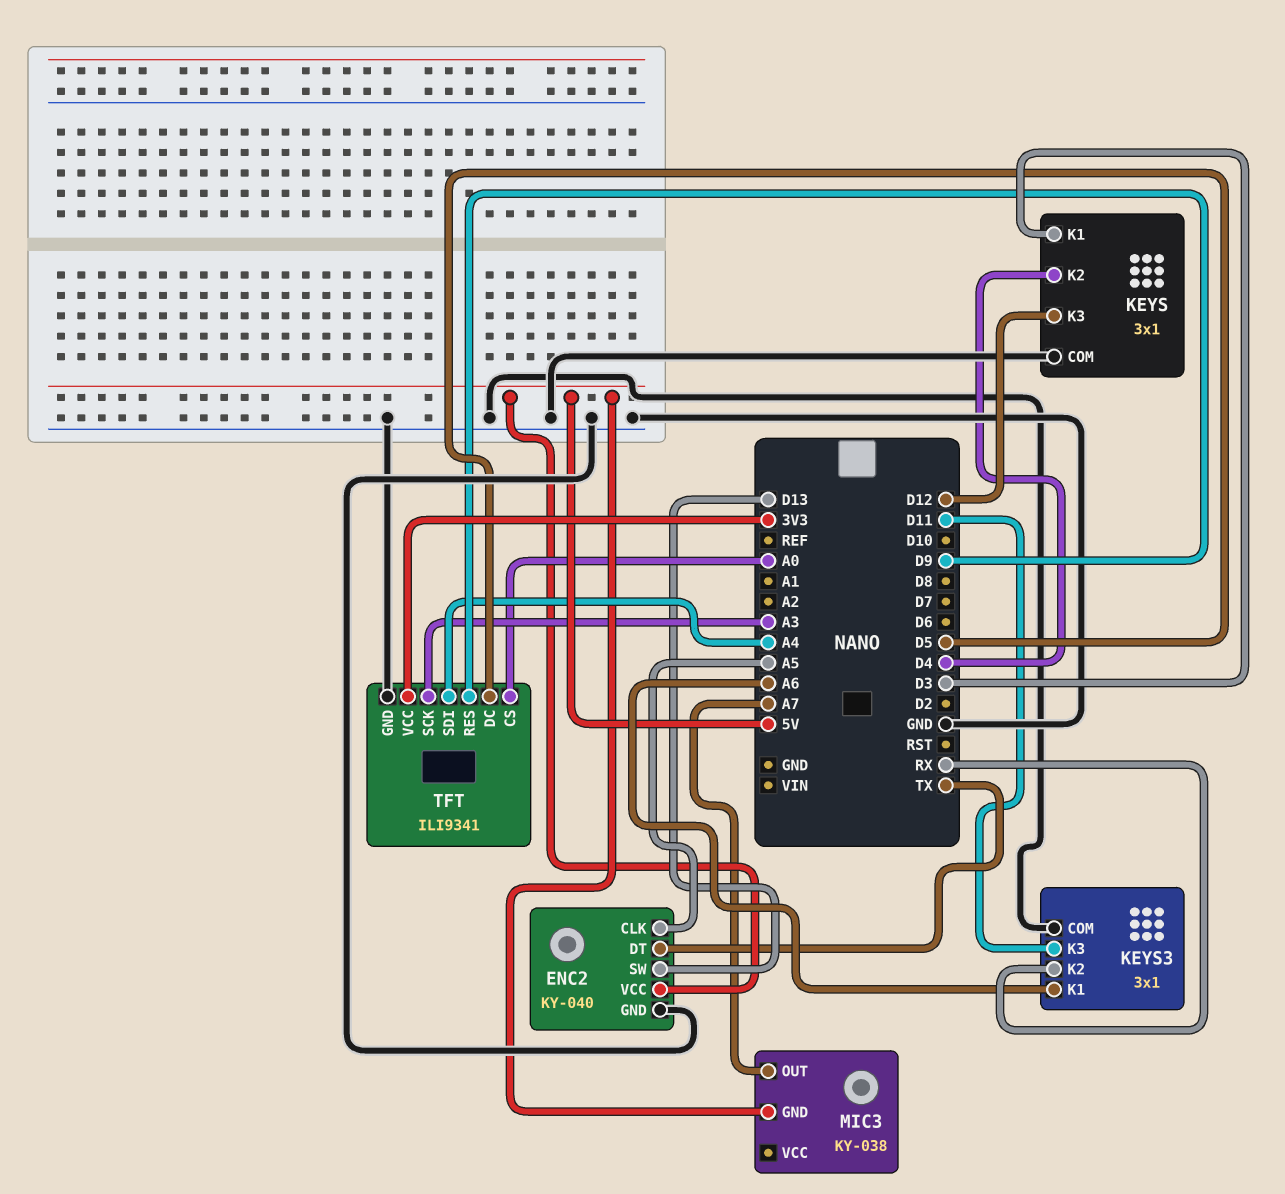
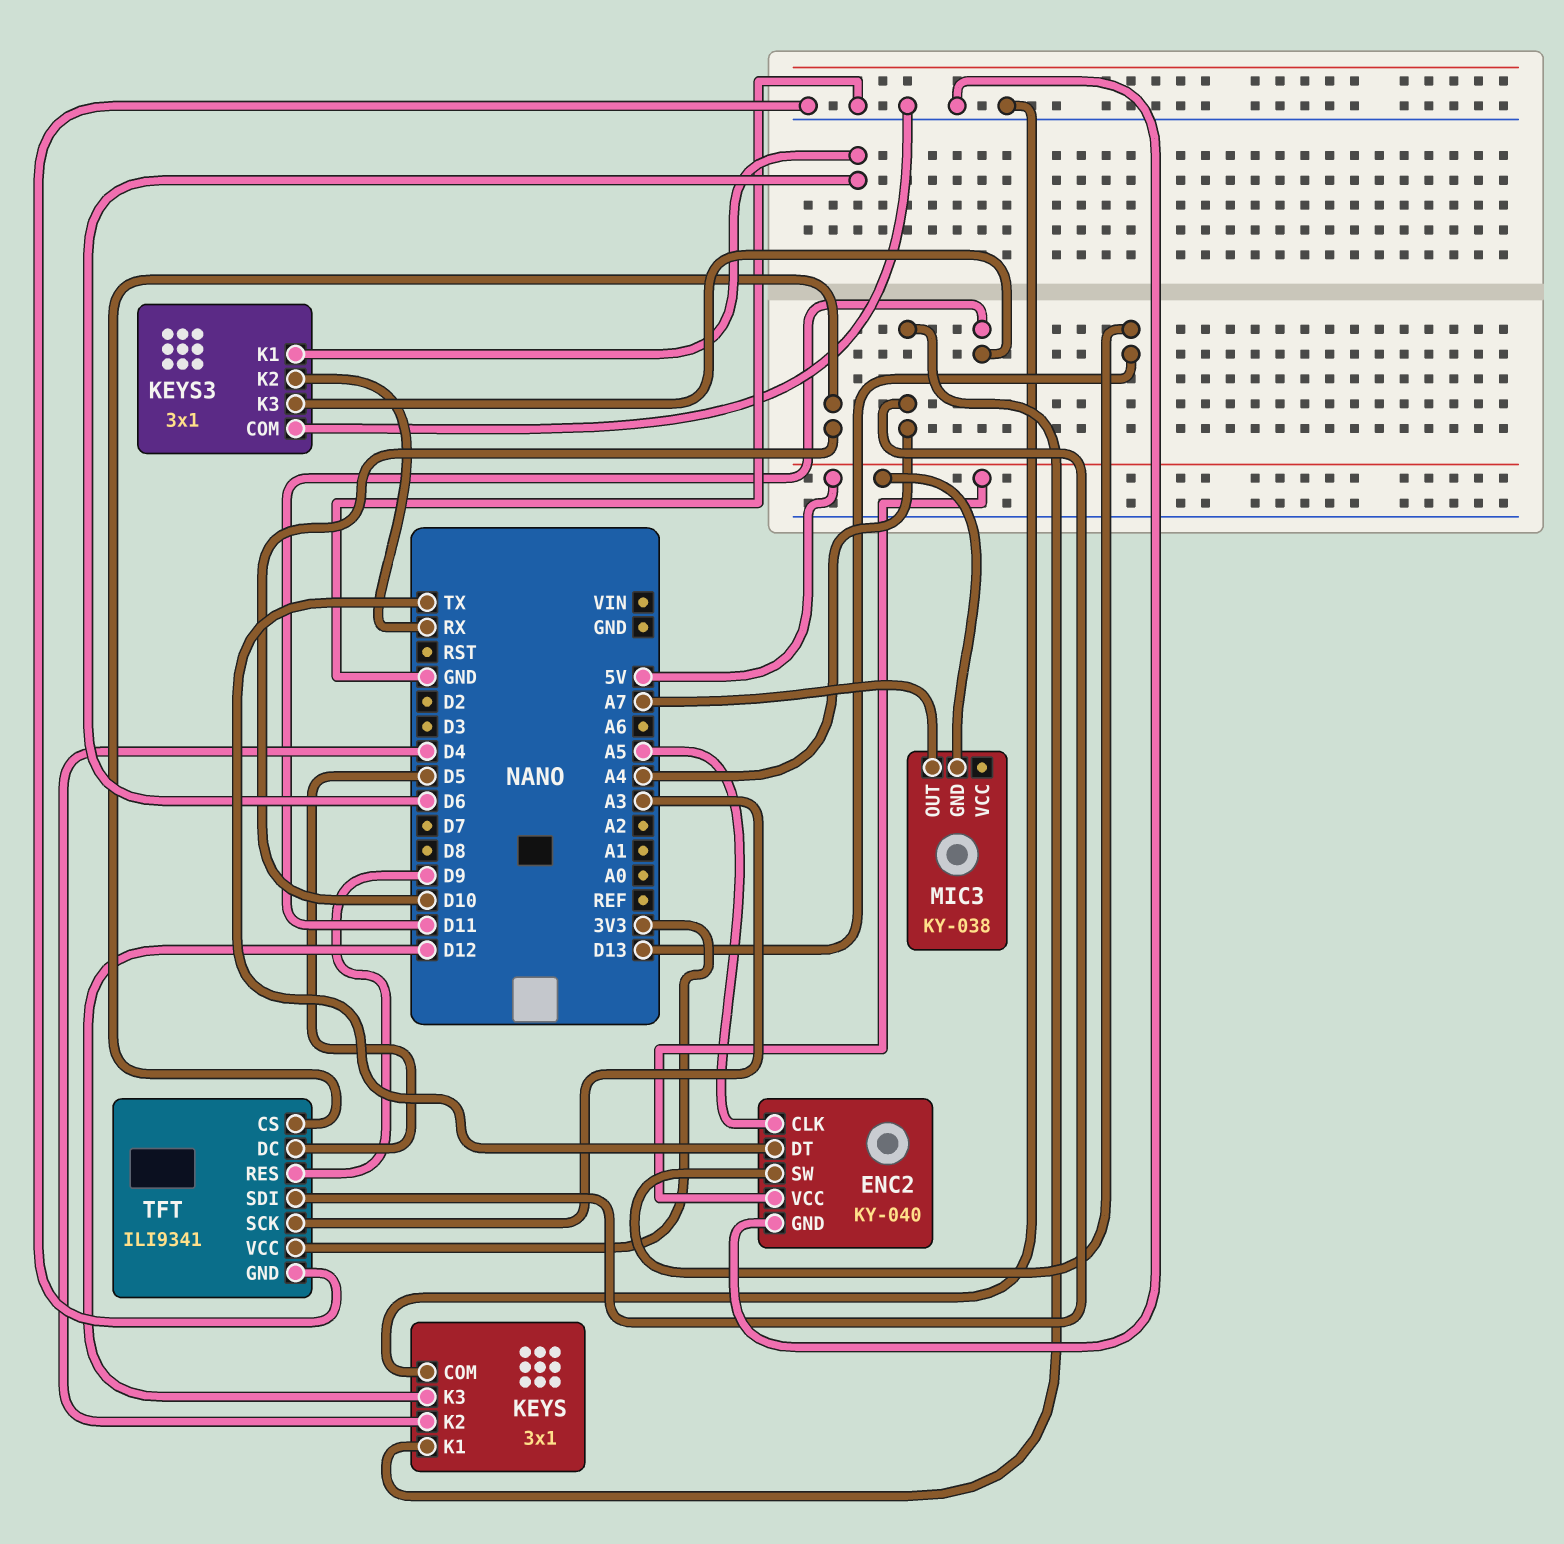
KEYS pin K1: D3 -> A4
KEYS3 pin K1: A6 -> D6
TFT pin CS: A0 -> D10

